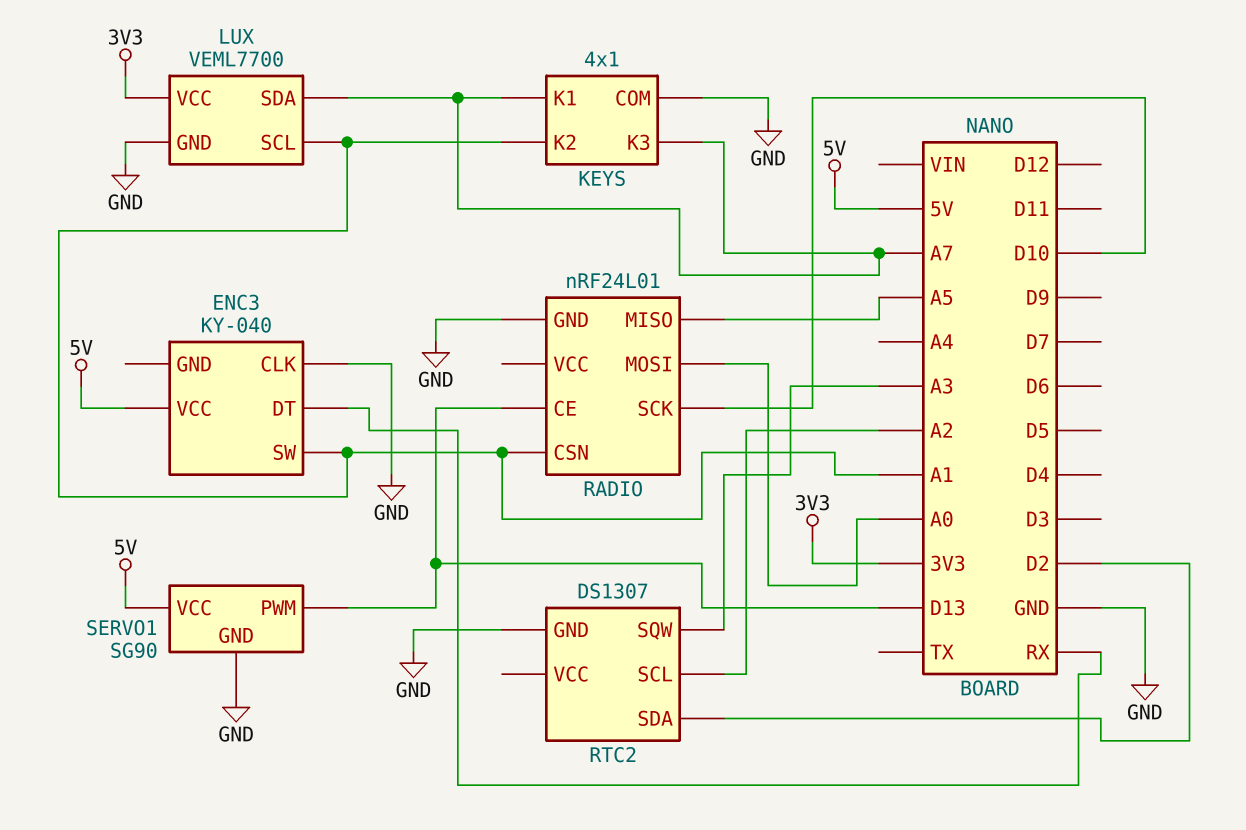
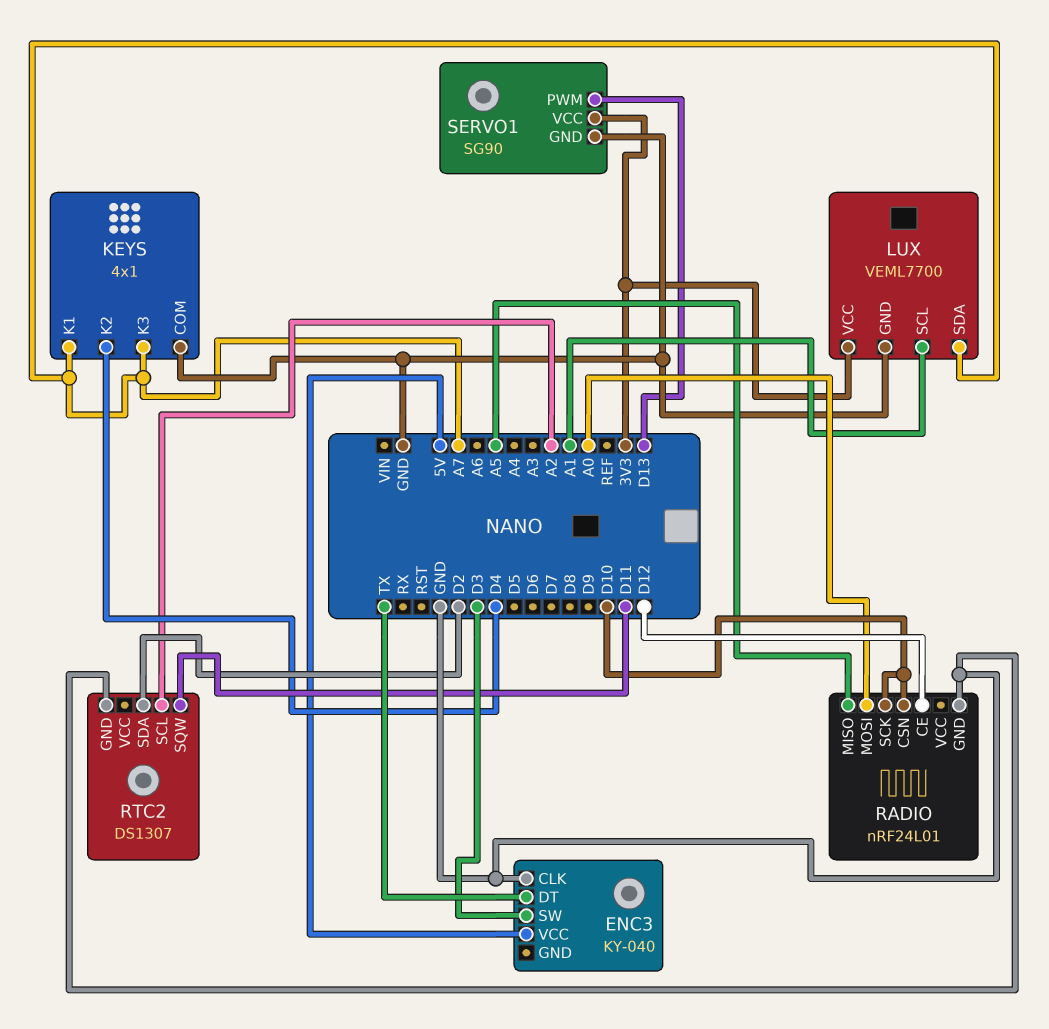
ENC3 pin DT: RX -> TX
ENC3 pin SW: A1 -> D3
KEYS pin K2: A1 -> D4
RADIO pin CE: D13 -> D12
RADIO pin CSN: A1 -> D10
RTC2 pin SQW: A3 -> D11
SERVO1 pin VCC: 5V -> 3V3

